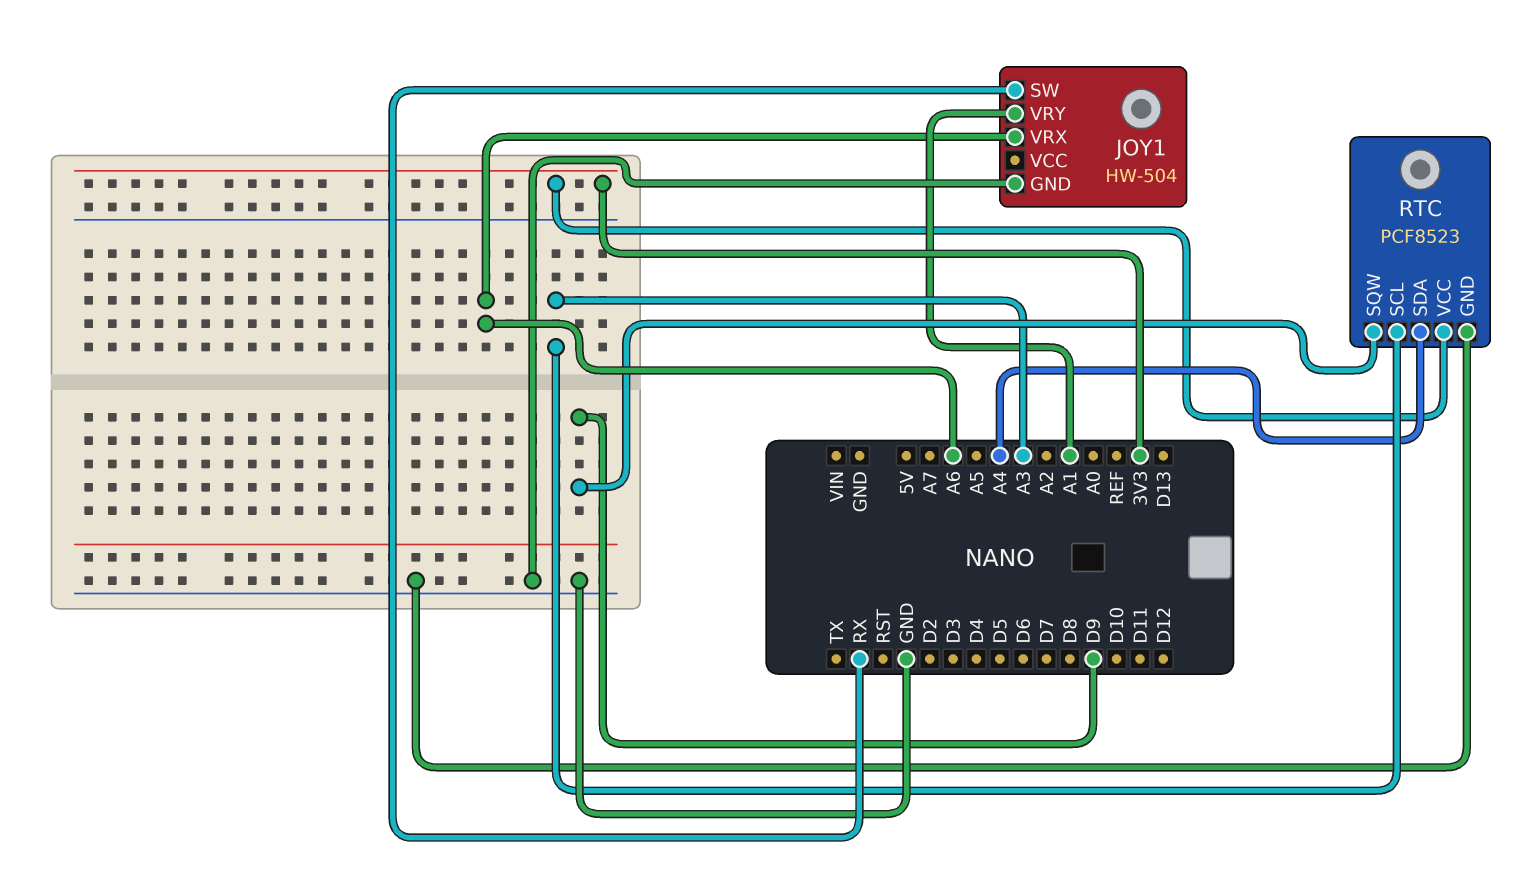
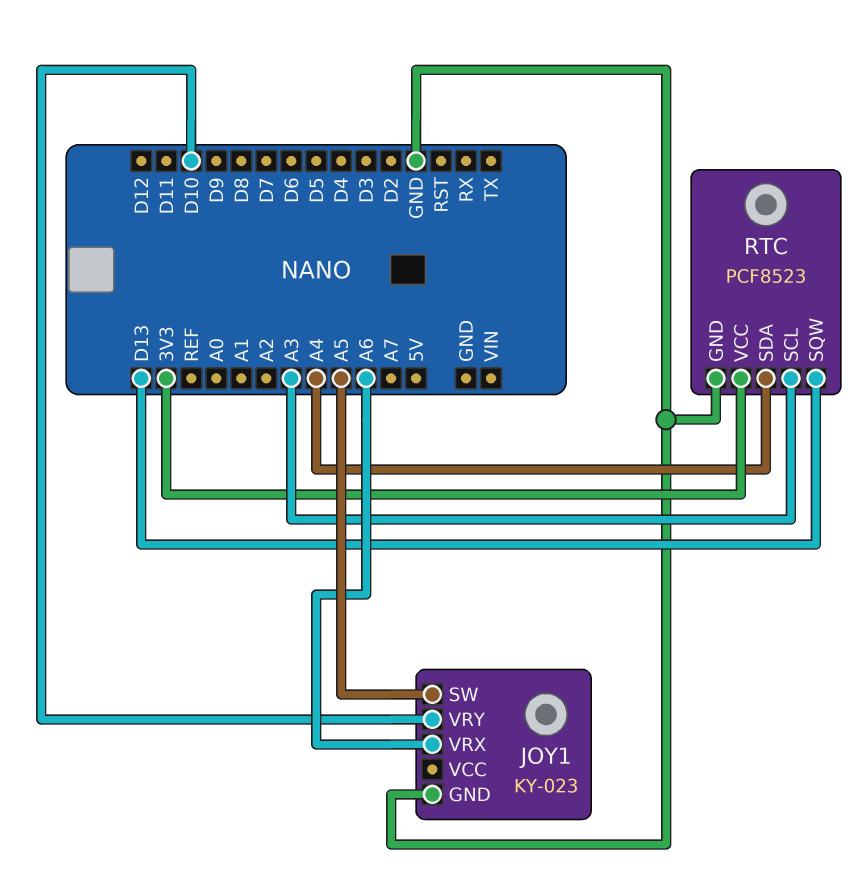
JOY1: HW-504 -> KY-023
JOY1 pin SW: RX -> A5
JOY1 pin VRY: A1 -> D10
RTC pin SQW: D9 -> D13

